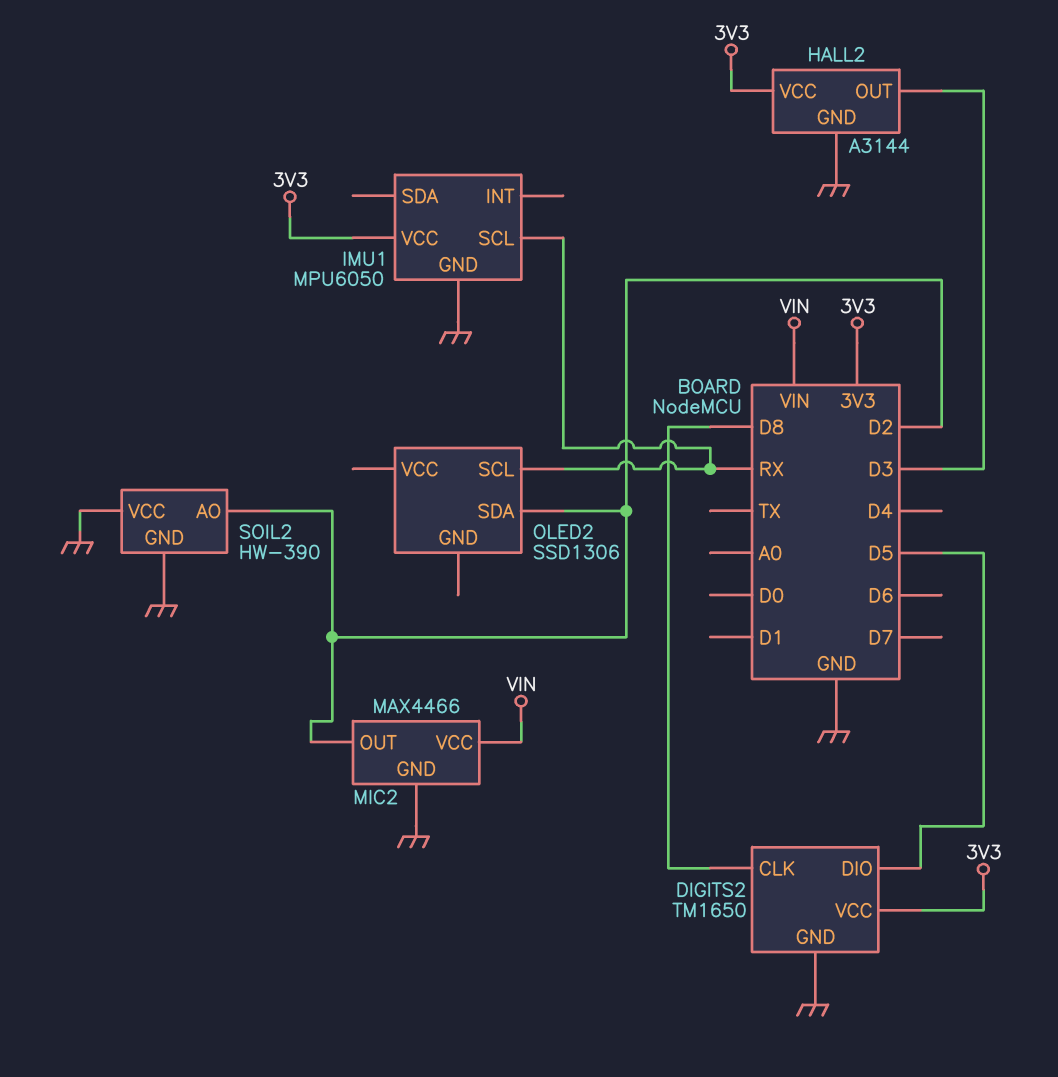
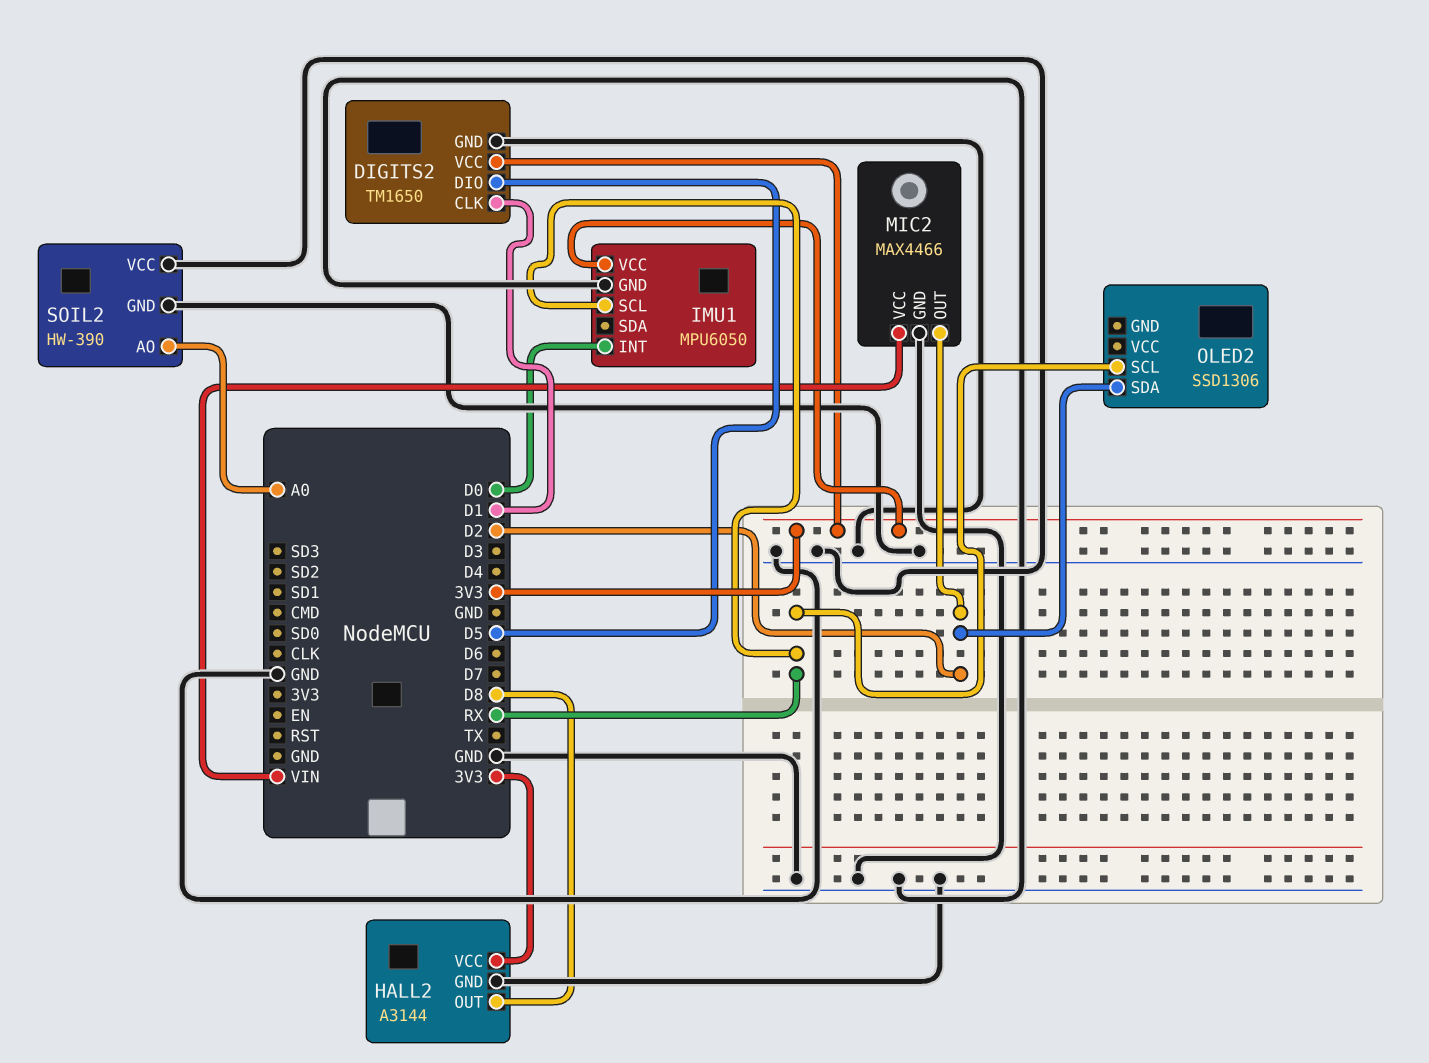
DIGITS2 pin CLK: D8 -> D1
HALL2 pin OUT: D3 -> D8
IMU1 pin INT: none -> D0
SOIL2 pin AO: D2 -> A0

